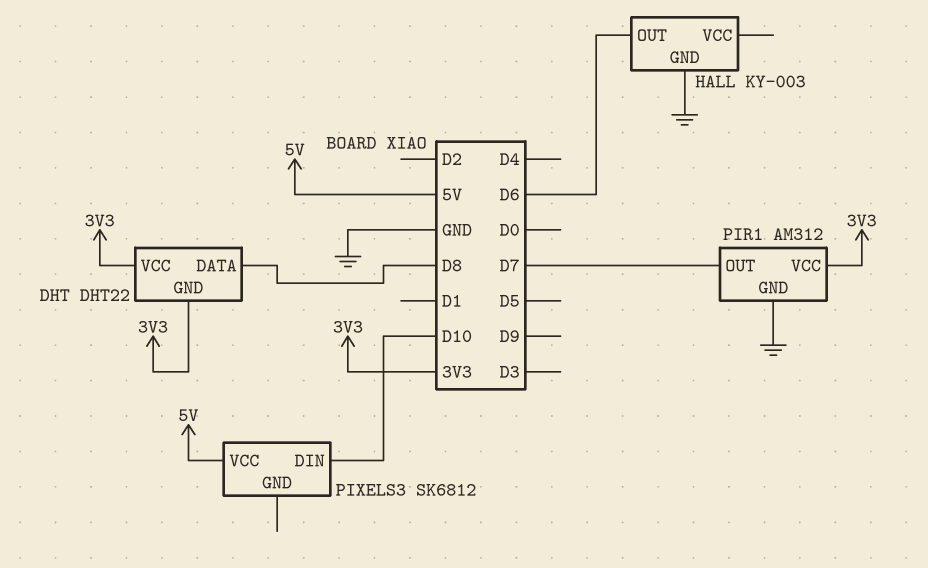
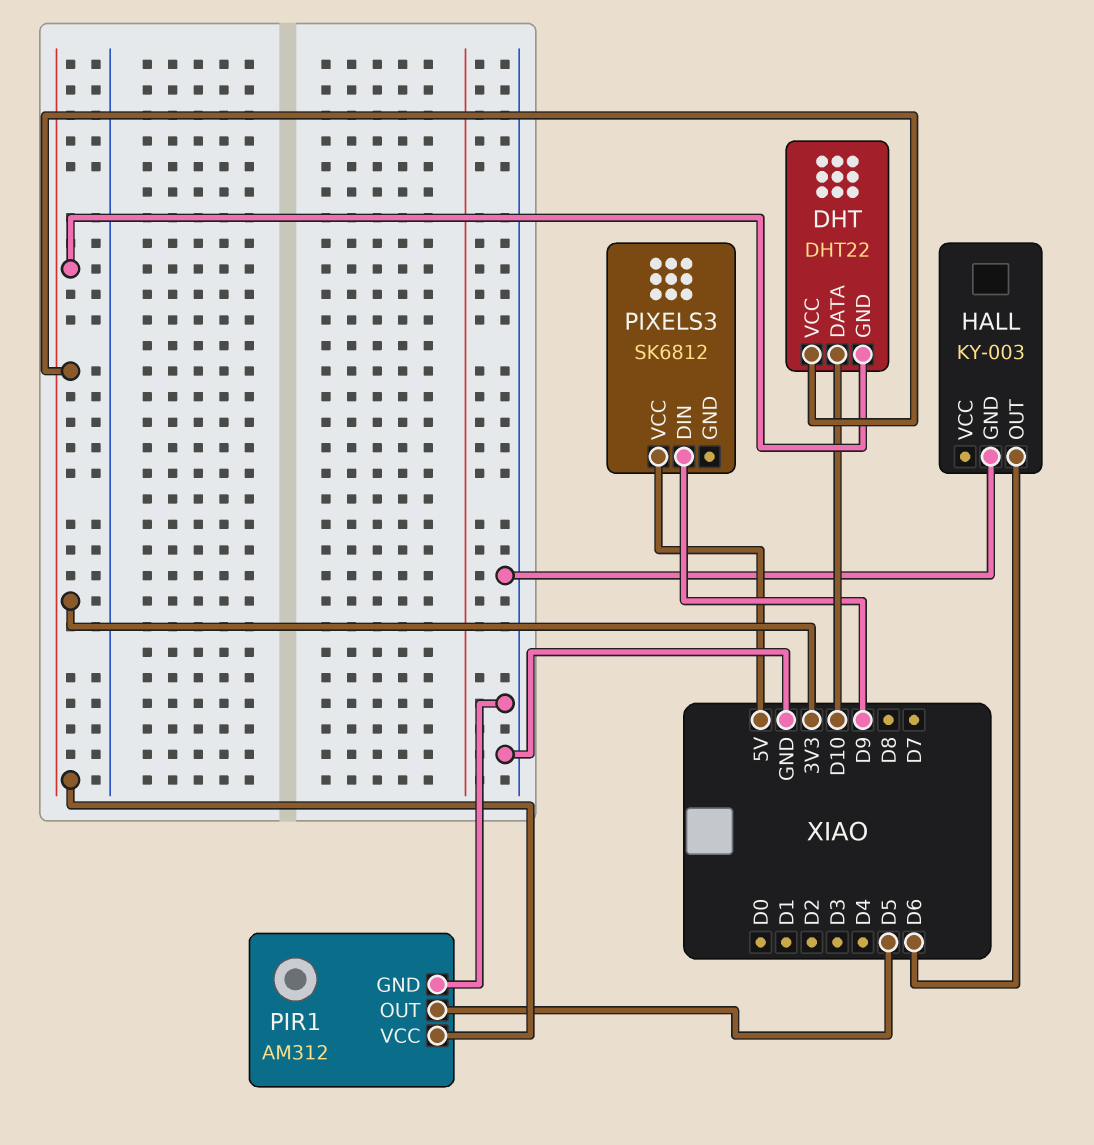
DHT pin DATA: D8 -> D10
PIR1 pin OUT: D7 -> D5
PIXELS3 pin DIN: D10 -> D9

